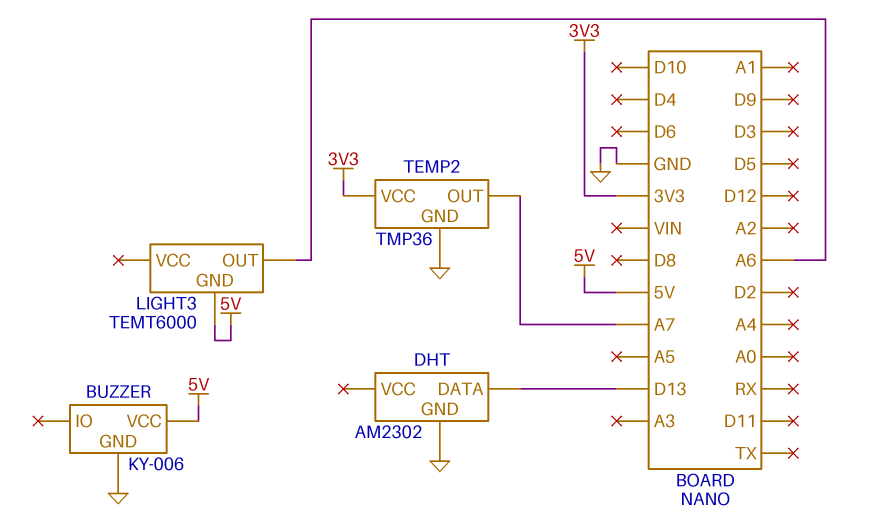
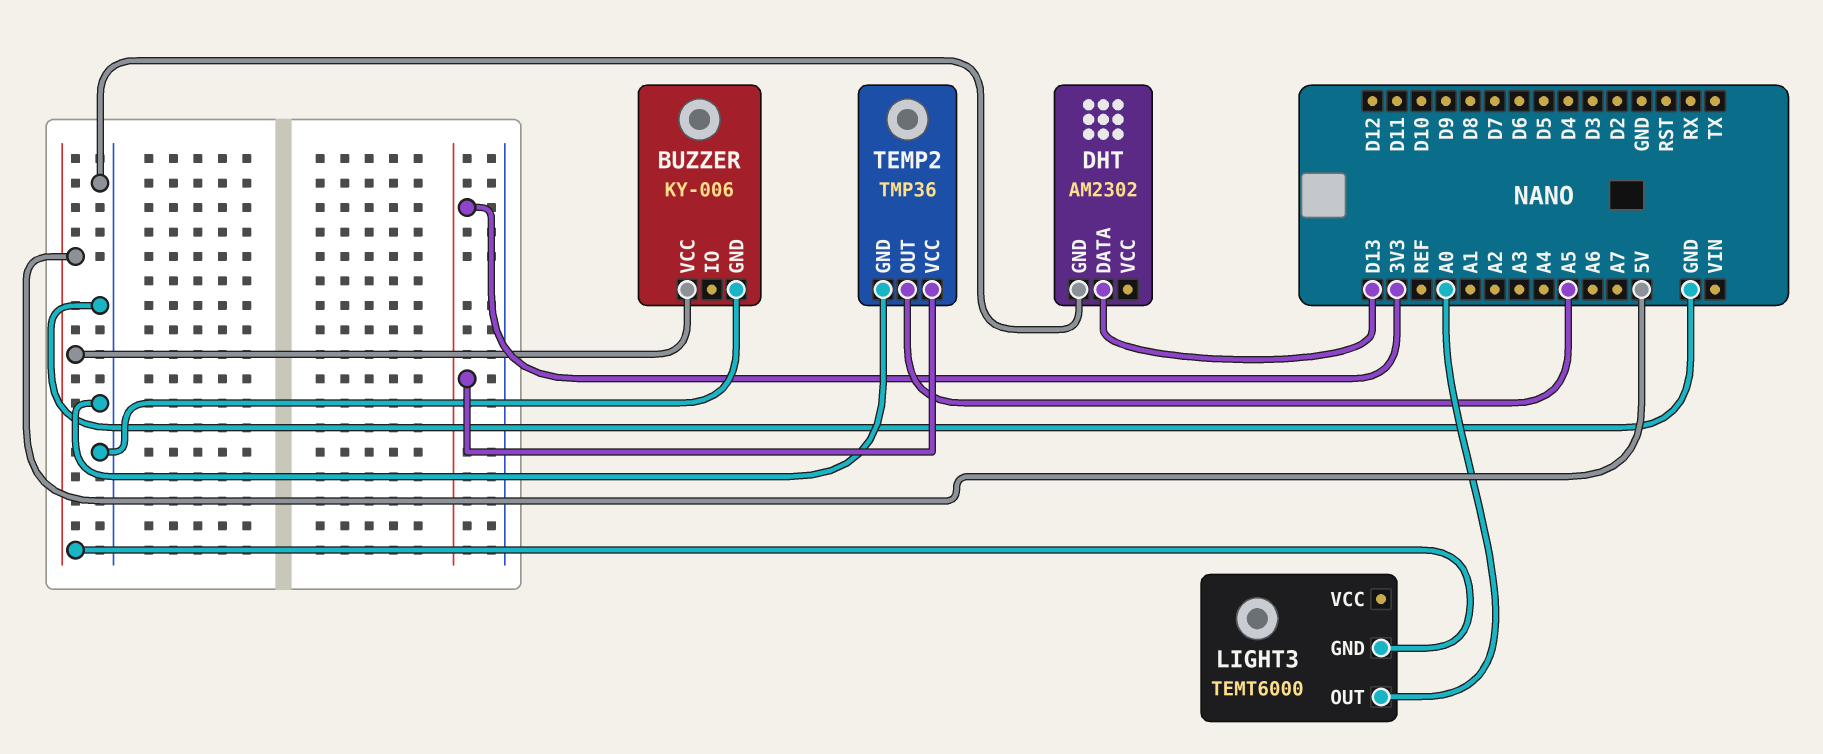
LIGHT3 pin OUT: A6 -> A0
TEMP2 pin OUT: A7 -> A5

